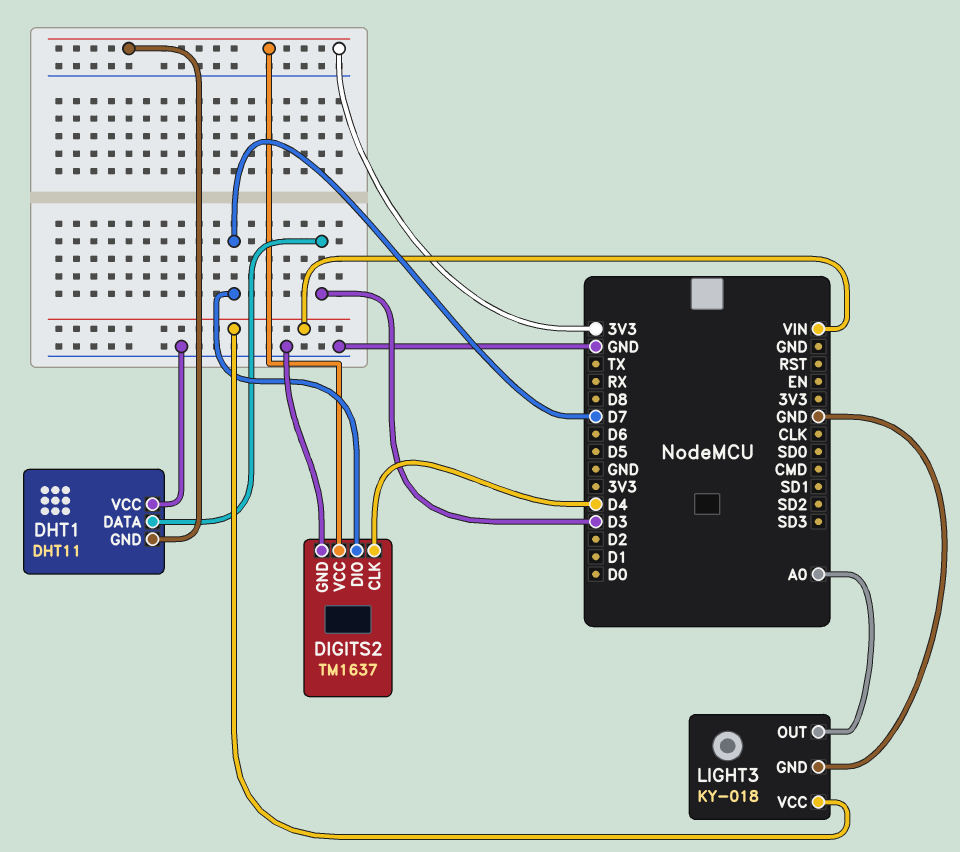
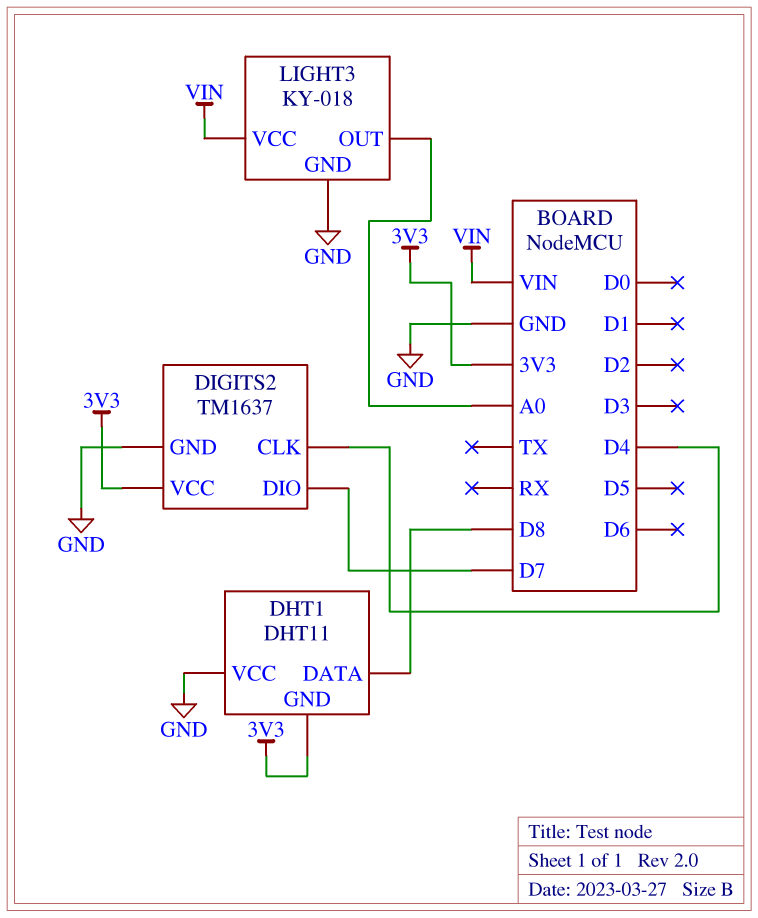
DHT1 pin DATA: D3 -> D8

